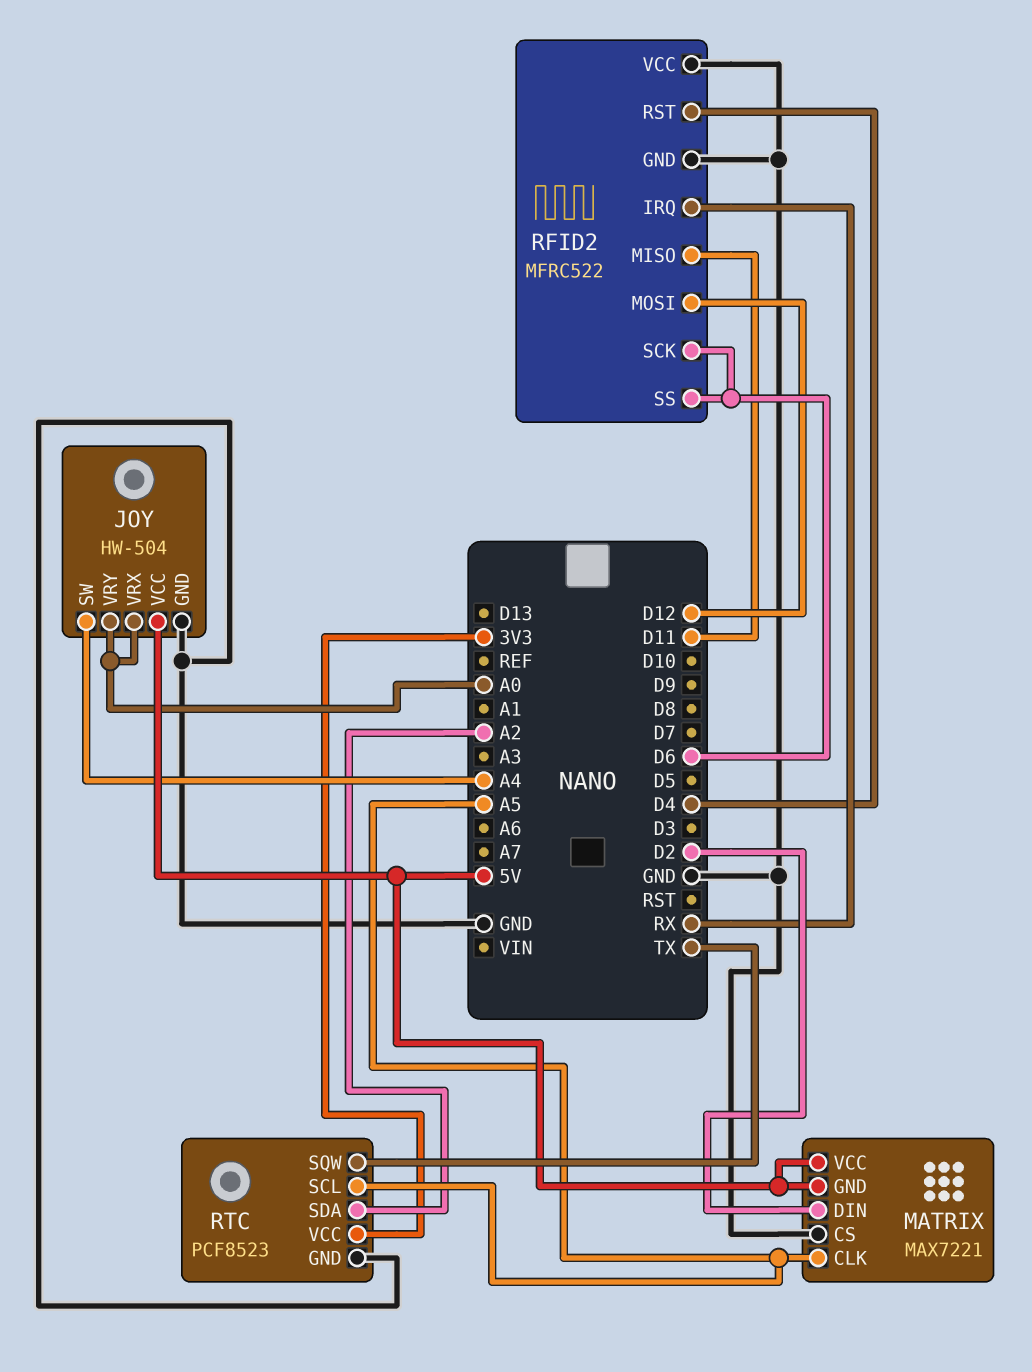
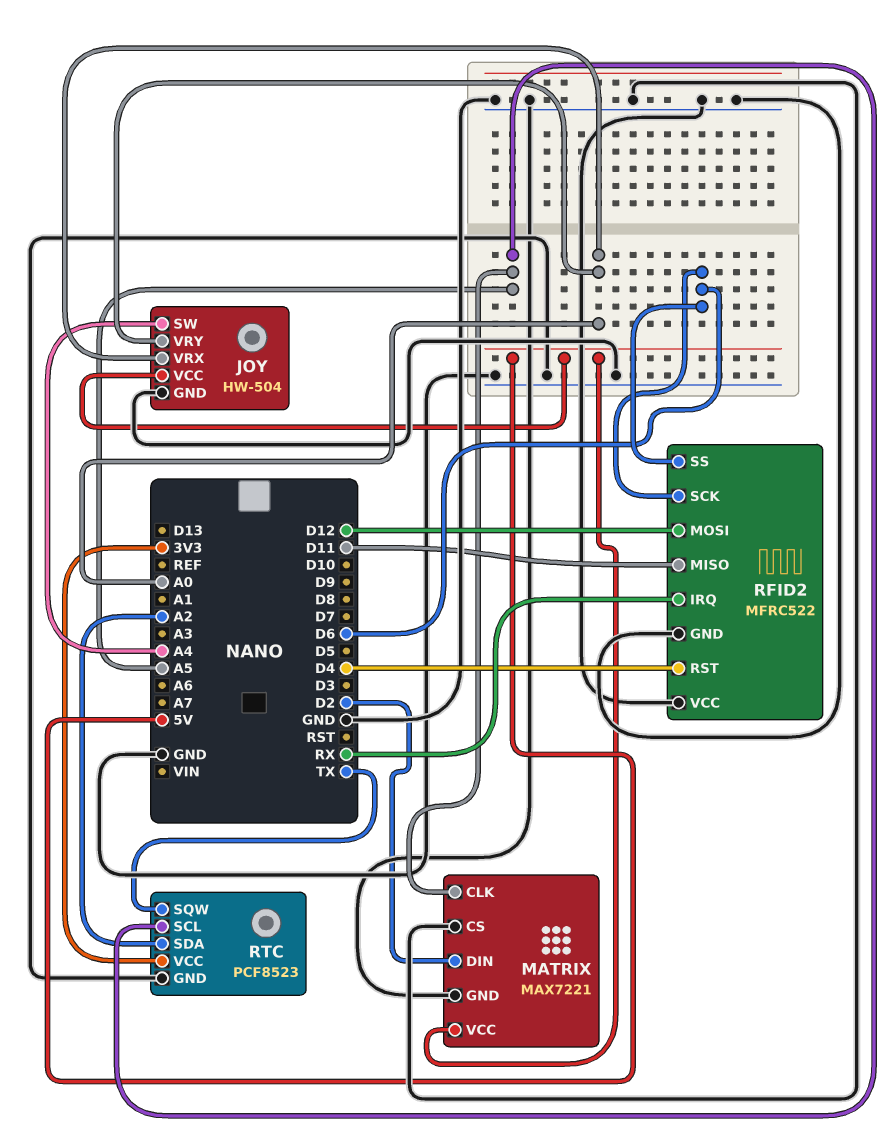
MATRIX pin GND: 5V -> GND

